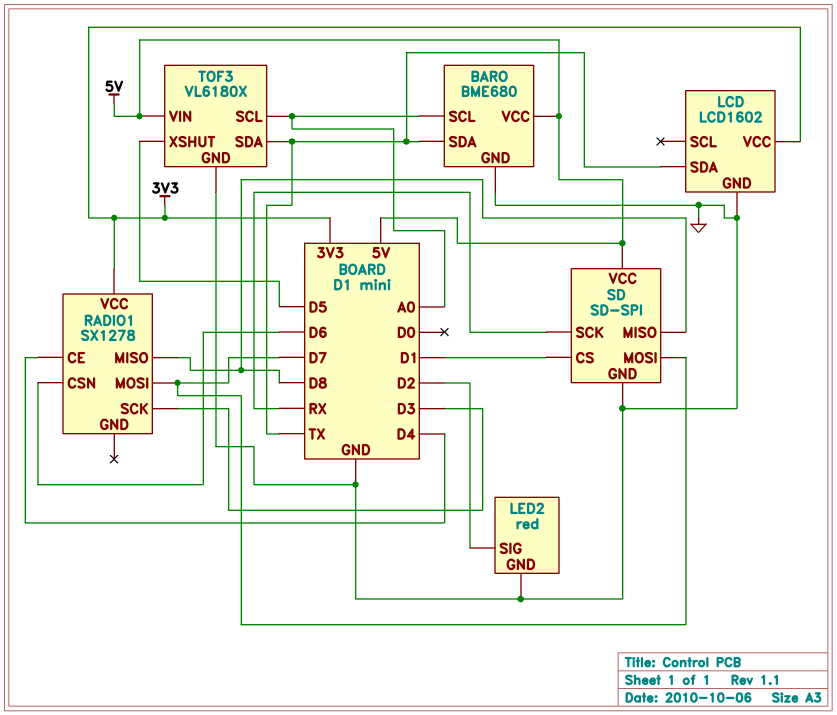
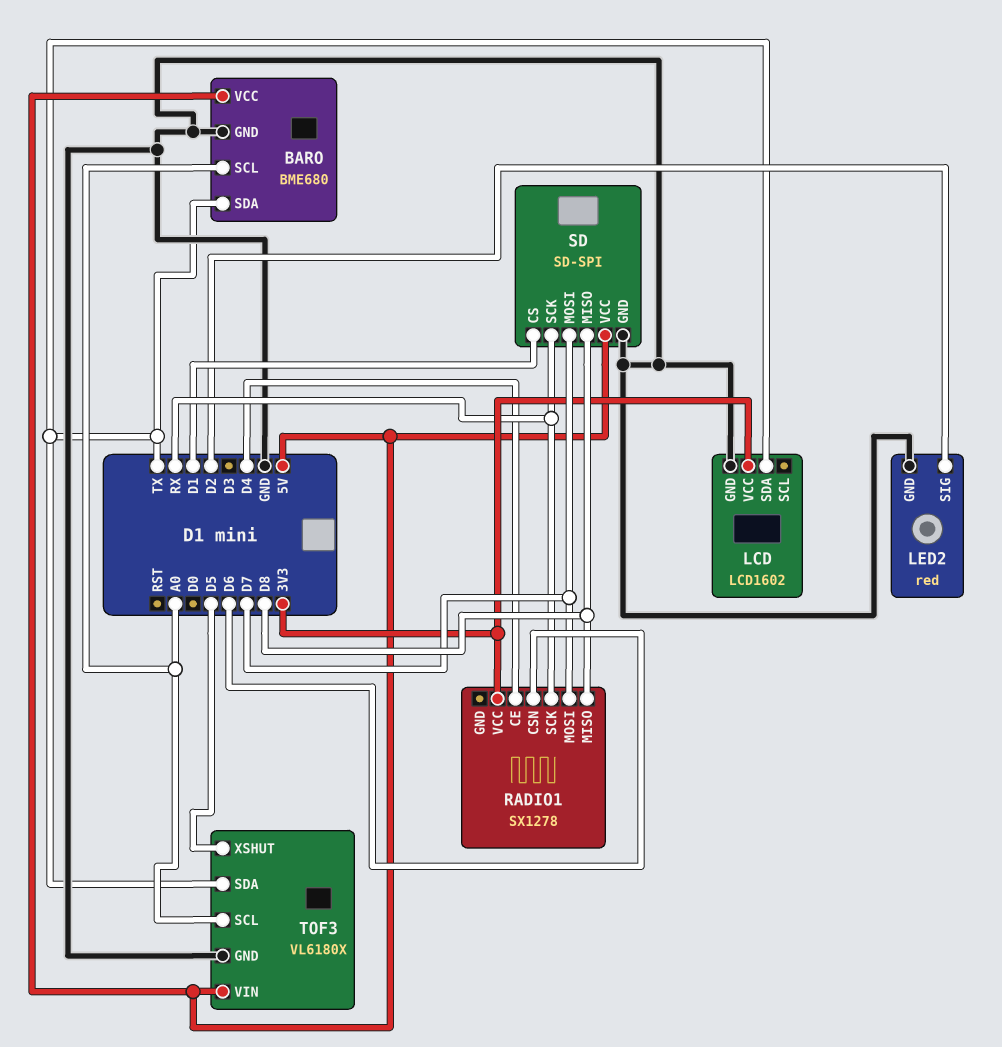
RADIO1 pin SCK: D3 -> RX

